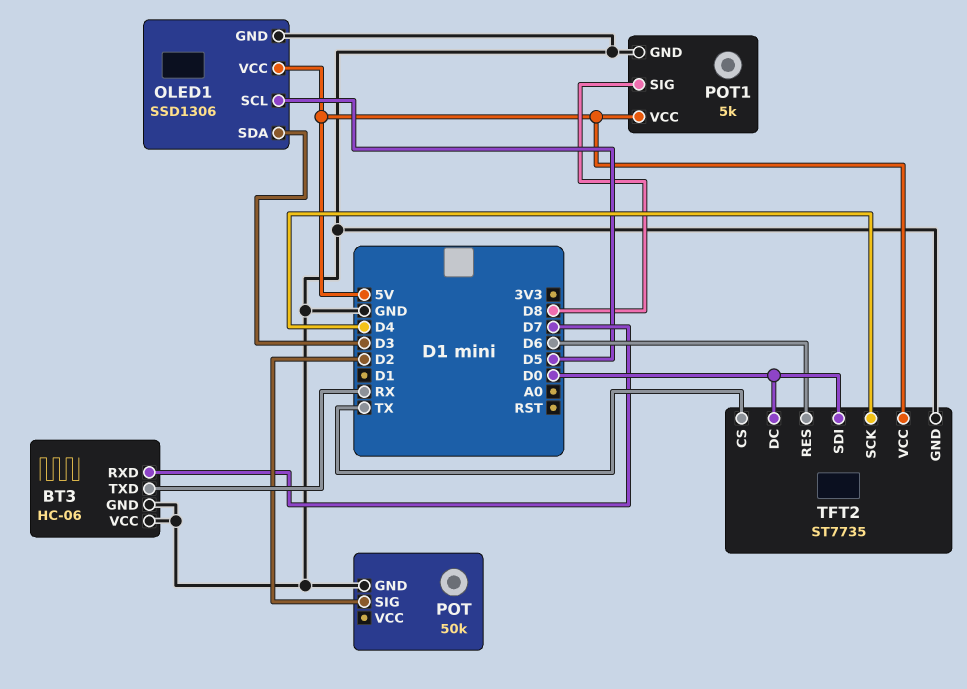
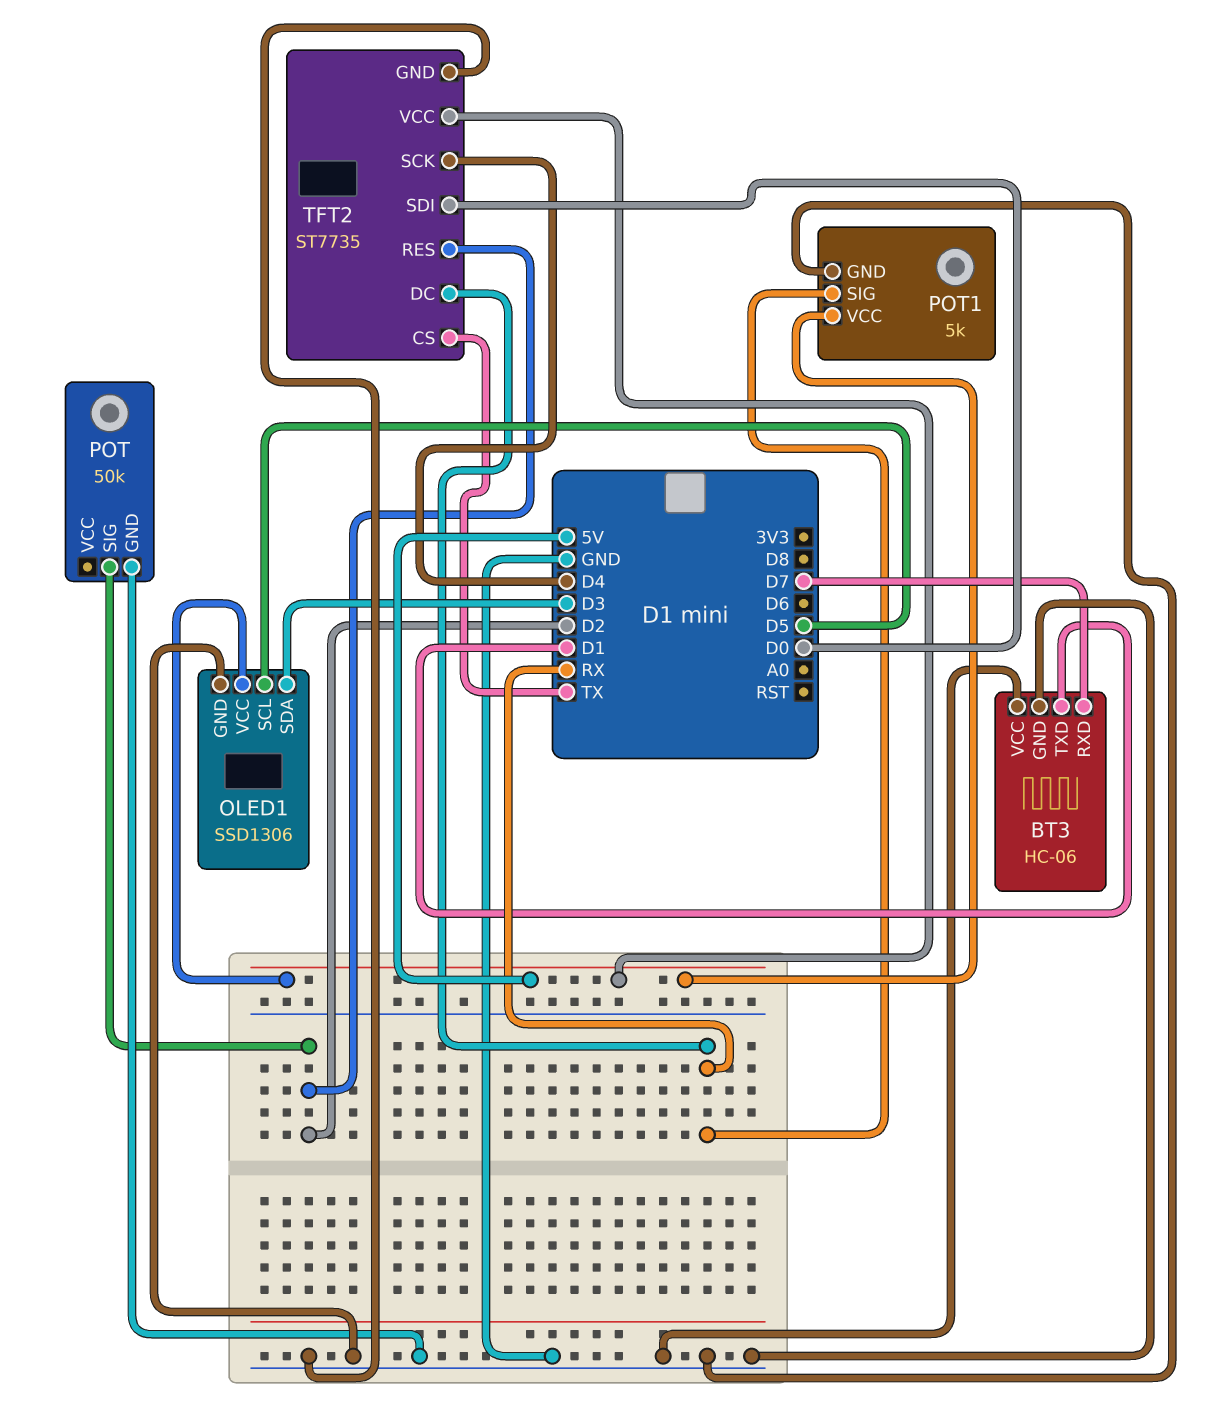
BT3 pin TXD: RX -> D1
POT1 pin SIG: D8 -> RX
TFT2 pin DC: D0 -> RX
TFT2 pin RES: D6 -> D2

